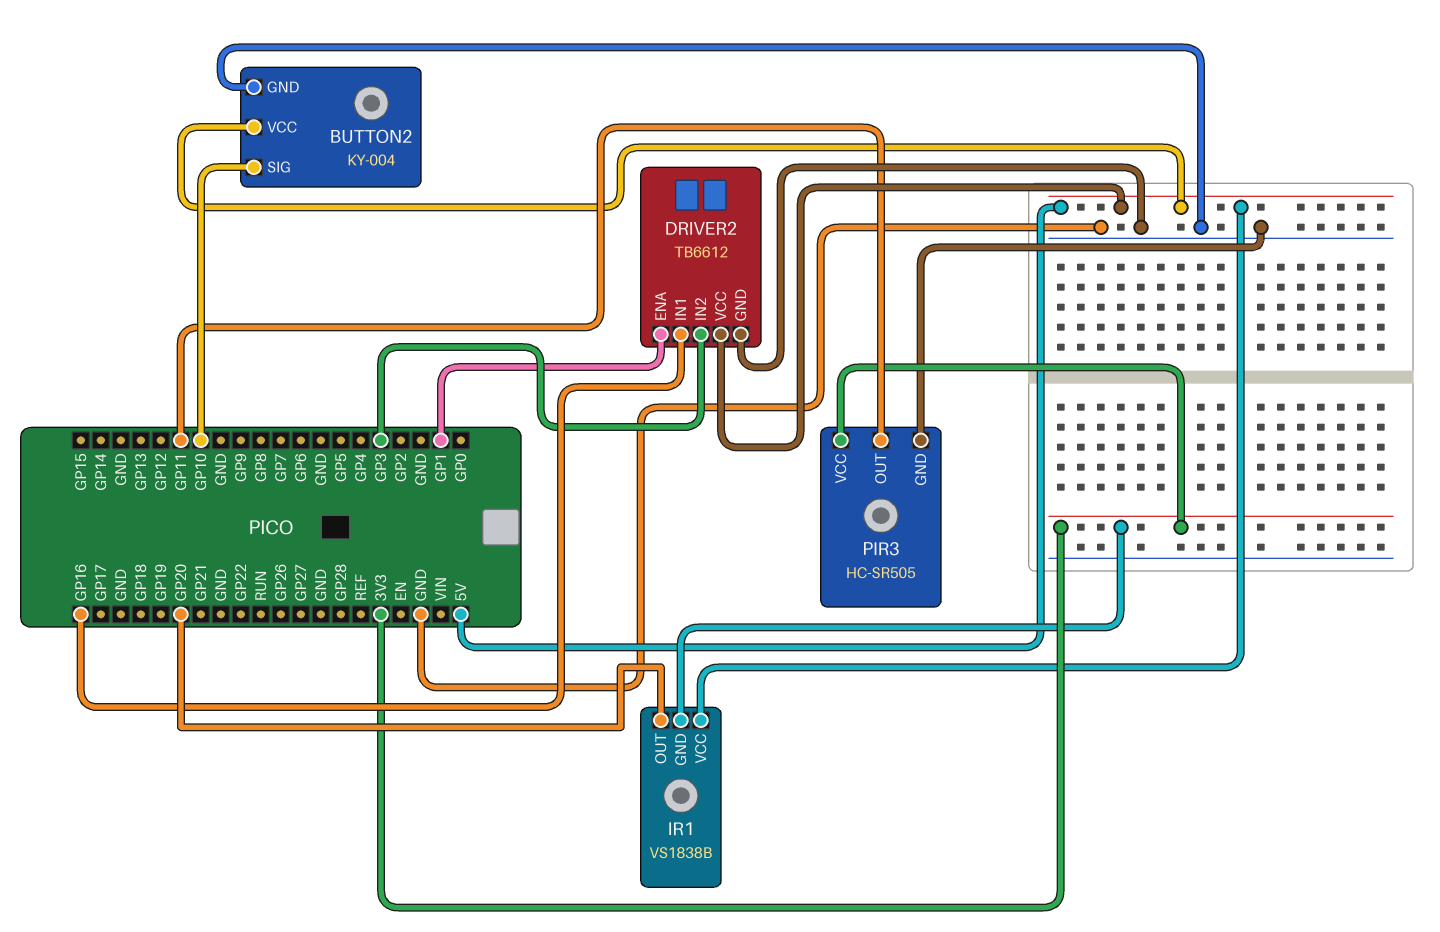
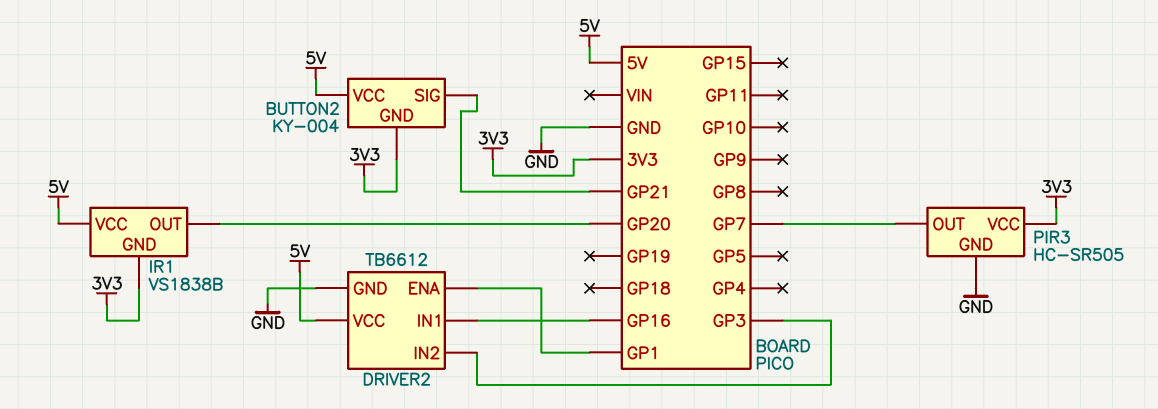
BUTTON2 pin GND: GND -> 3V3
BUTTON2 pin SIG: GP10 -> GP21
PIR3 pin OUT: GP11 -> GP7

